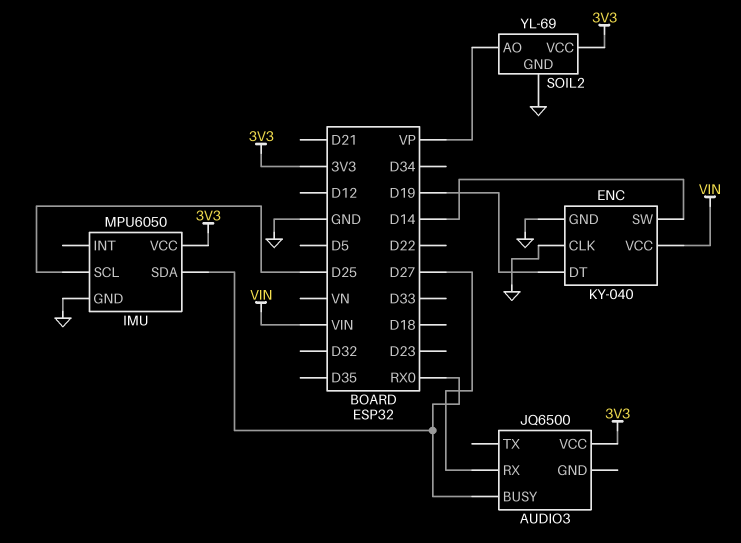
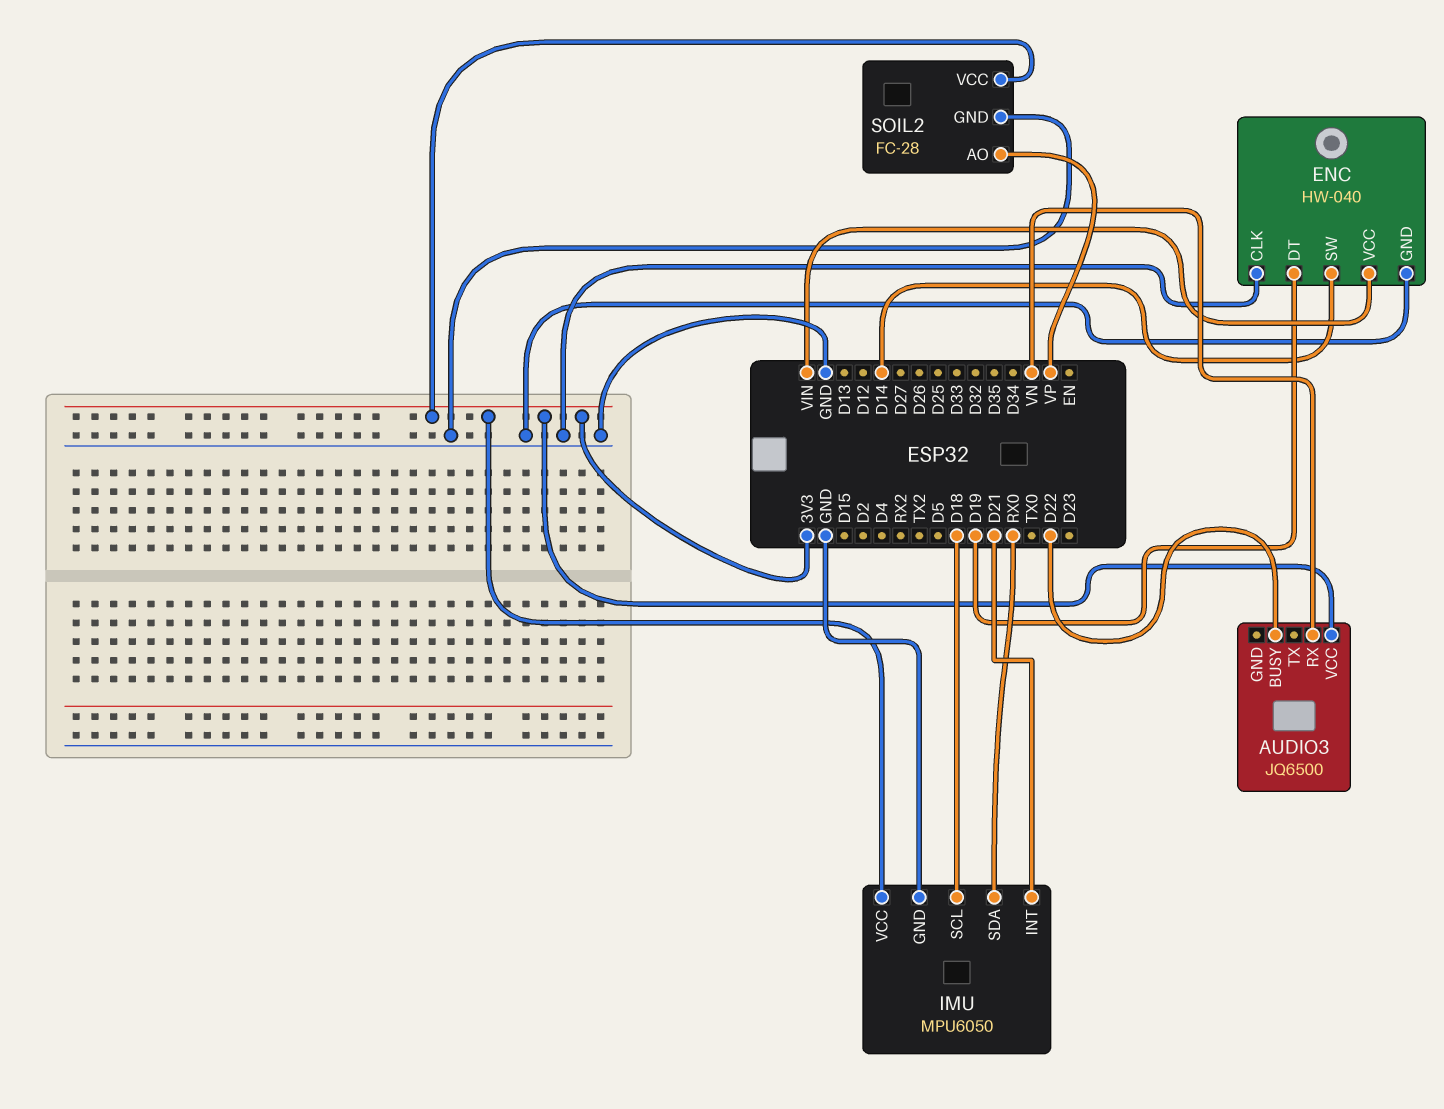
AUDIO3 pin BUSY: RX0 -> D22
AUDIO3 pin RX: D27 -> VN
ENC: KY-040 -> HW-040
IMU pin INT: none -> D21
IMU pin SCL: D25 -> D18
SOIL2: YL-69 -> FC-28

